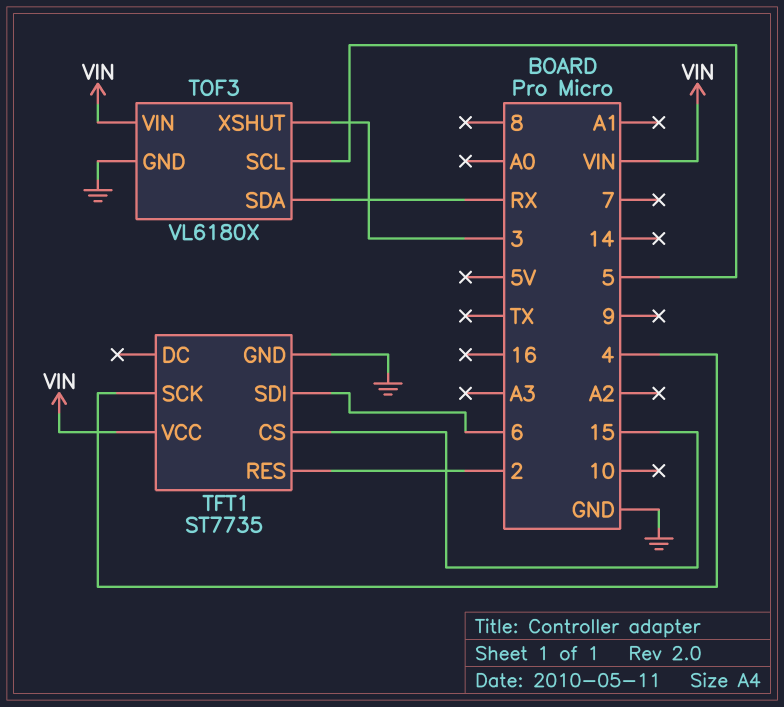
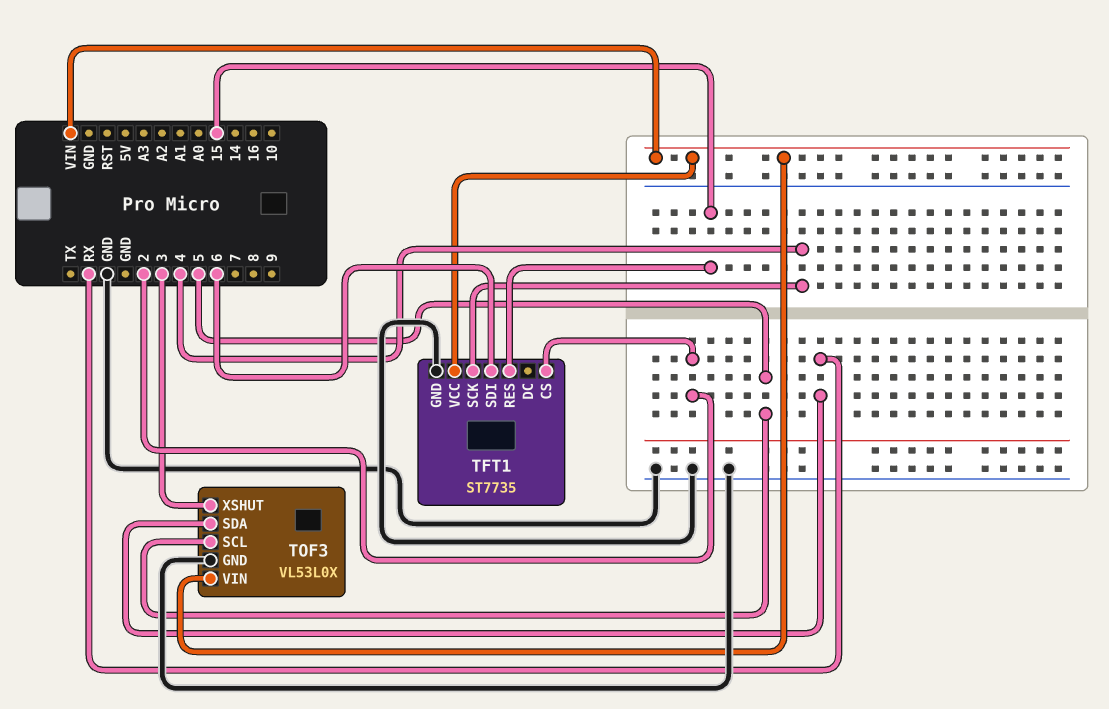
TFT1 pin CS: 15 -> 2
TFT1 pin RES: 2 -> 15
TOF3: VL6180X -> VL53L0X

